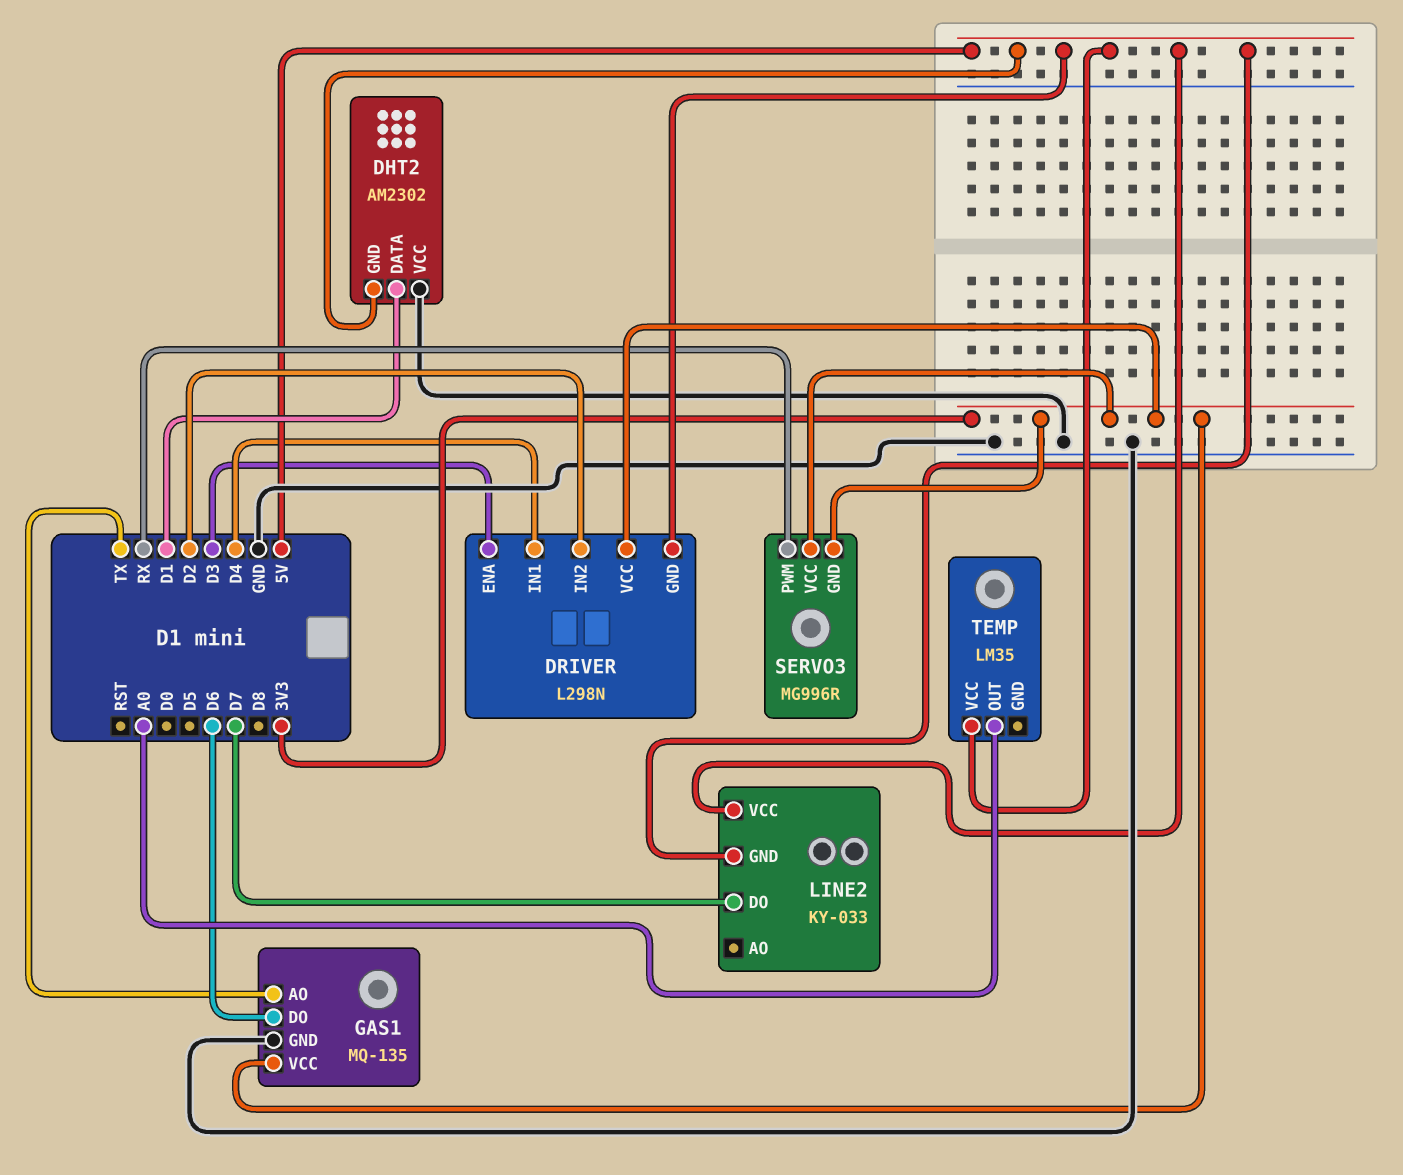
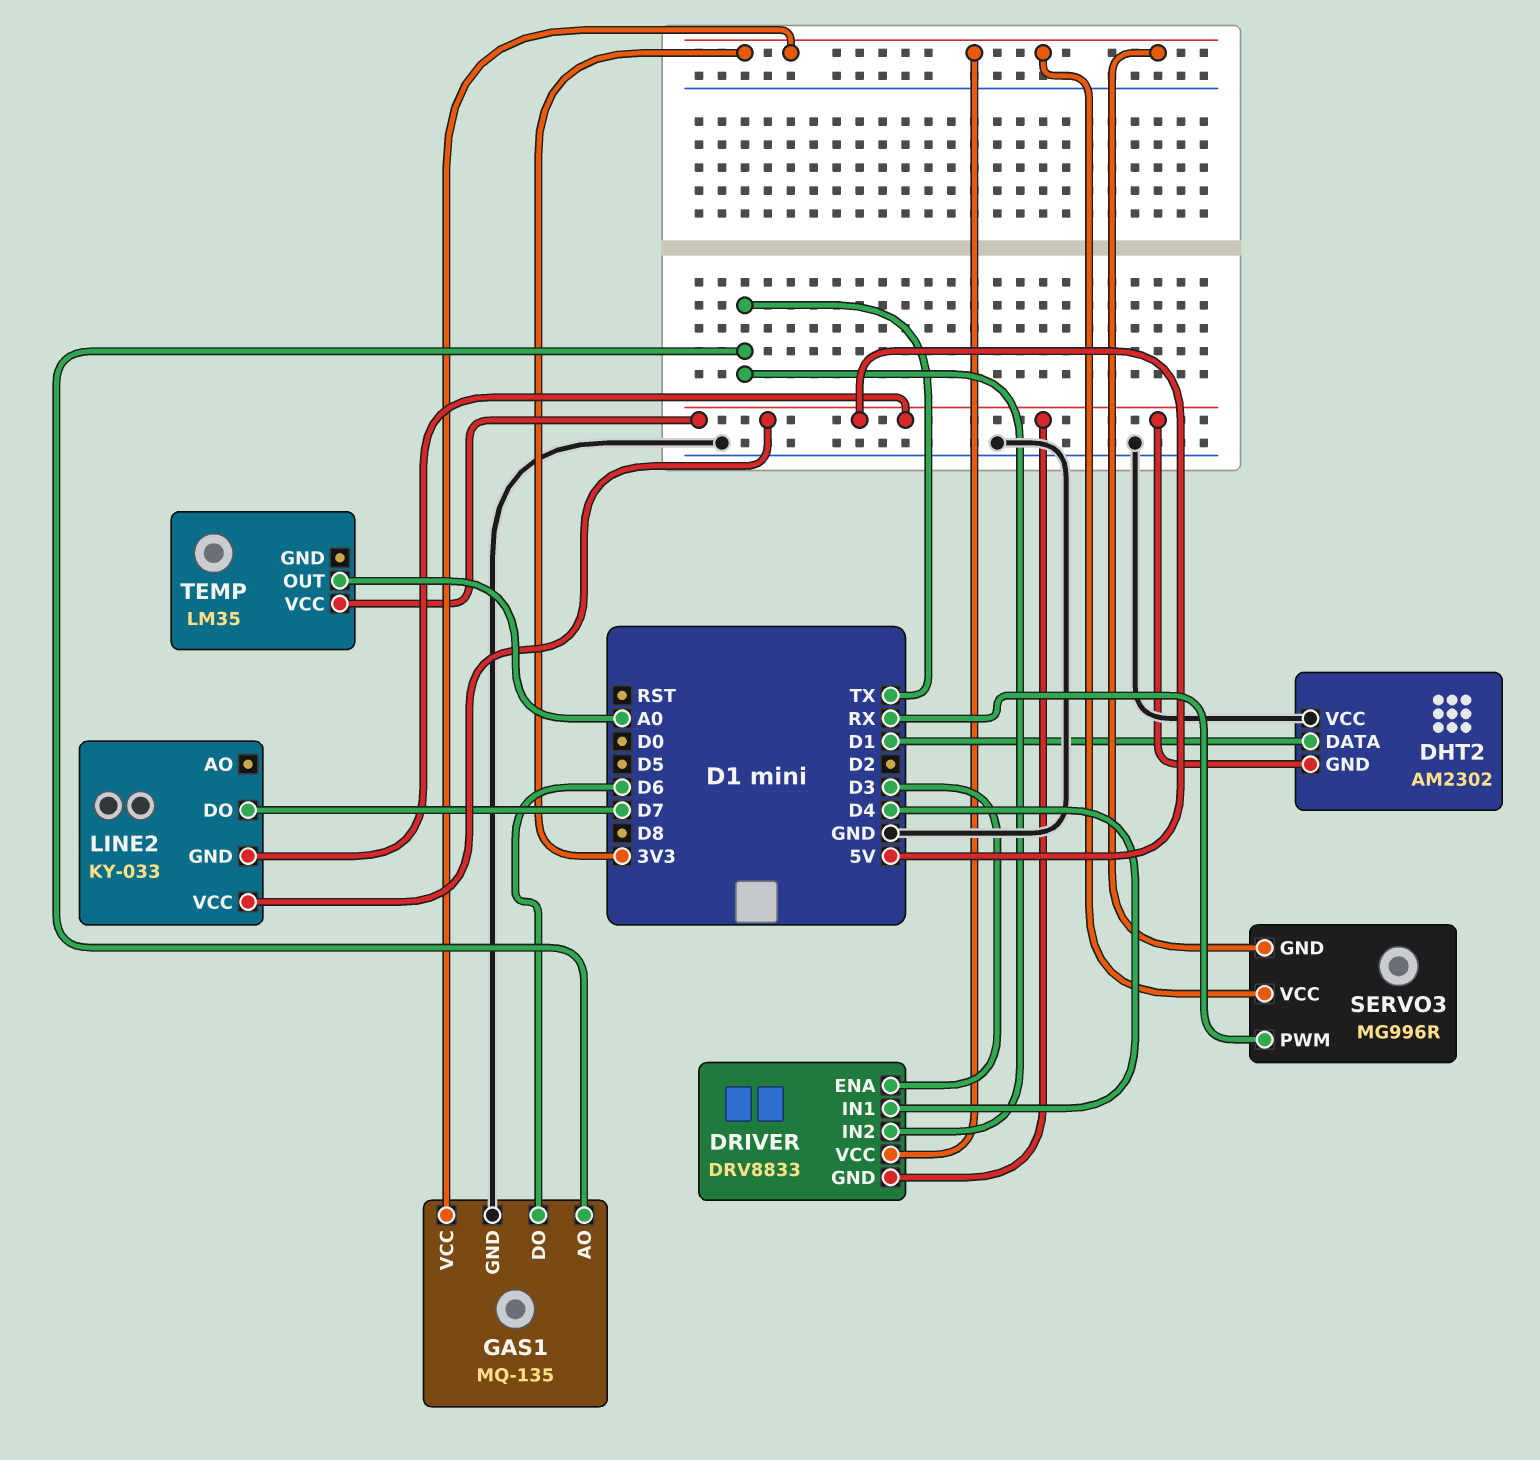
DRIVER: L298N -> DRV8833
DRIVER pin IN2: D2 -> TX

